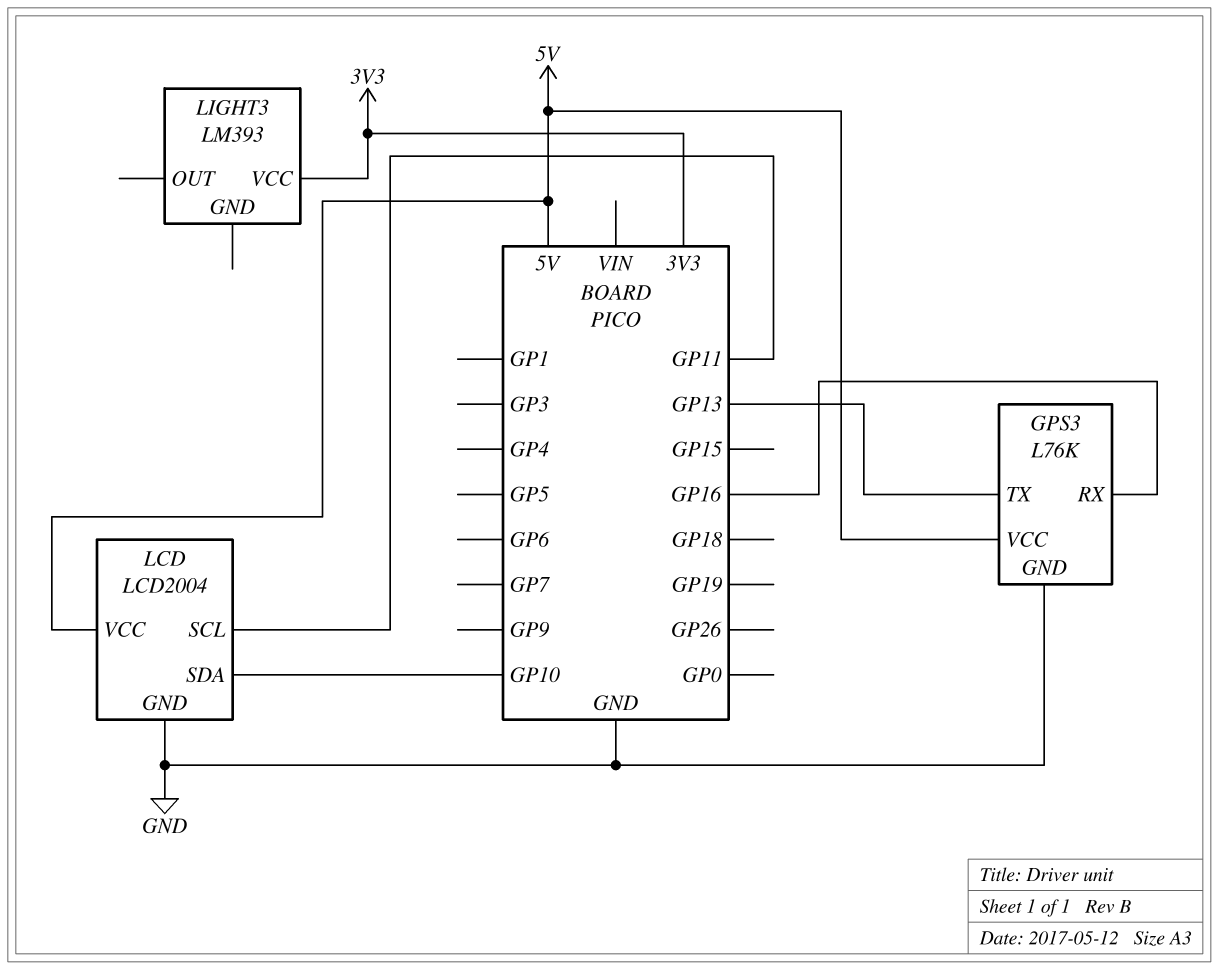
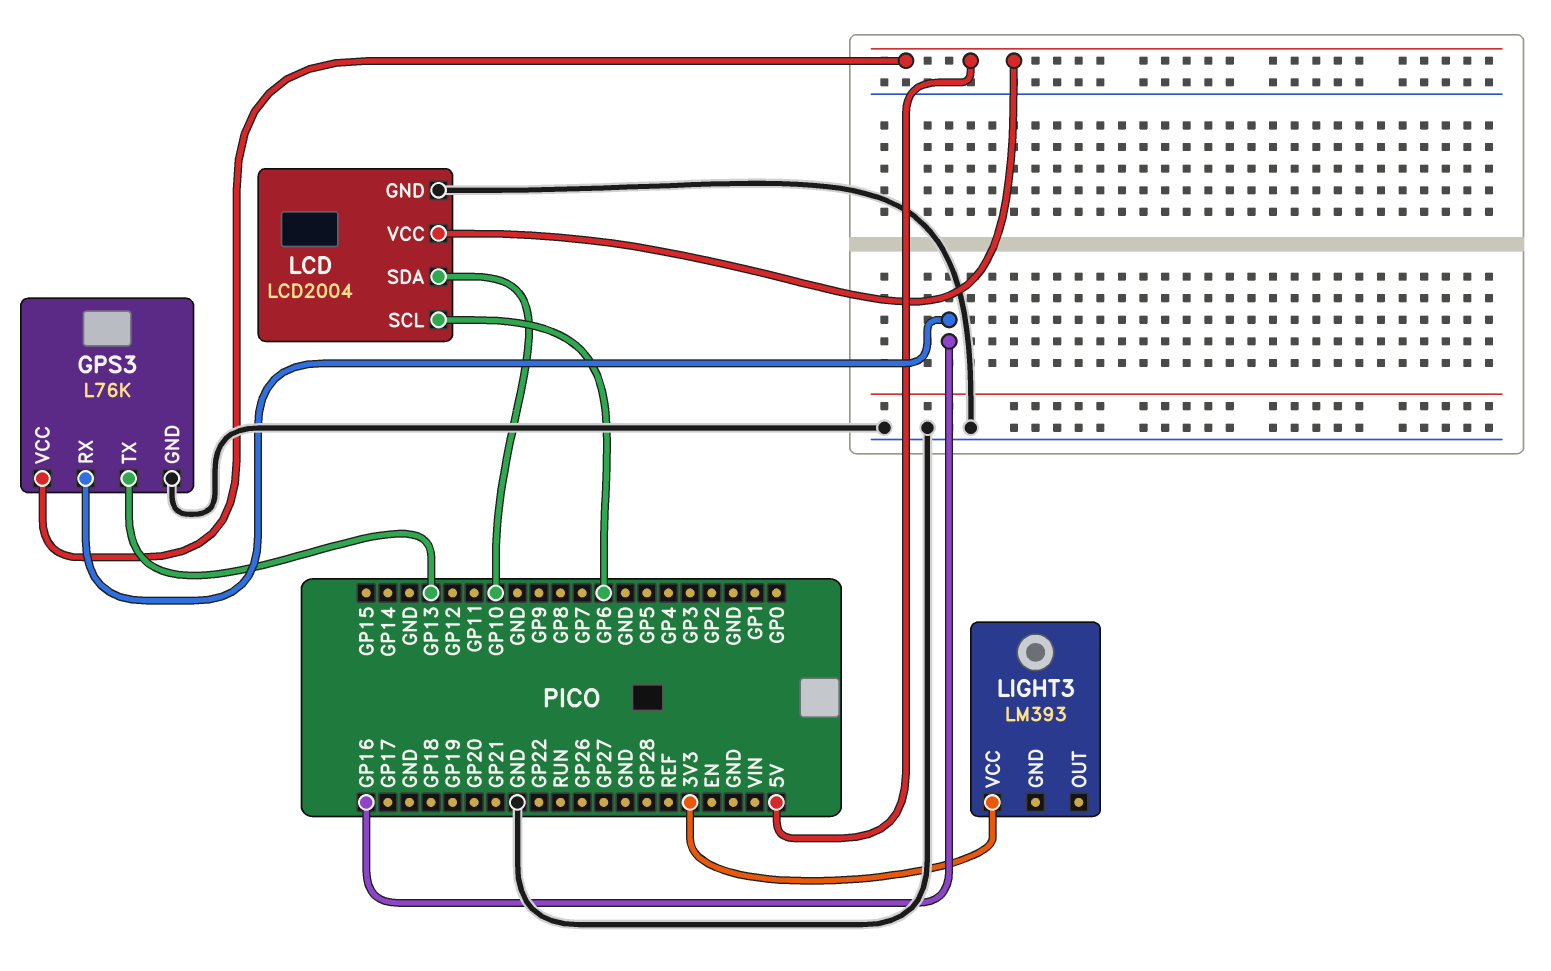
LCD pin SCL: GP11 -> GP6

